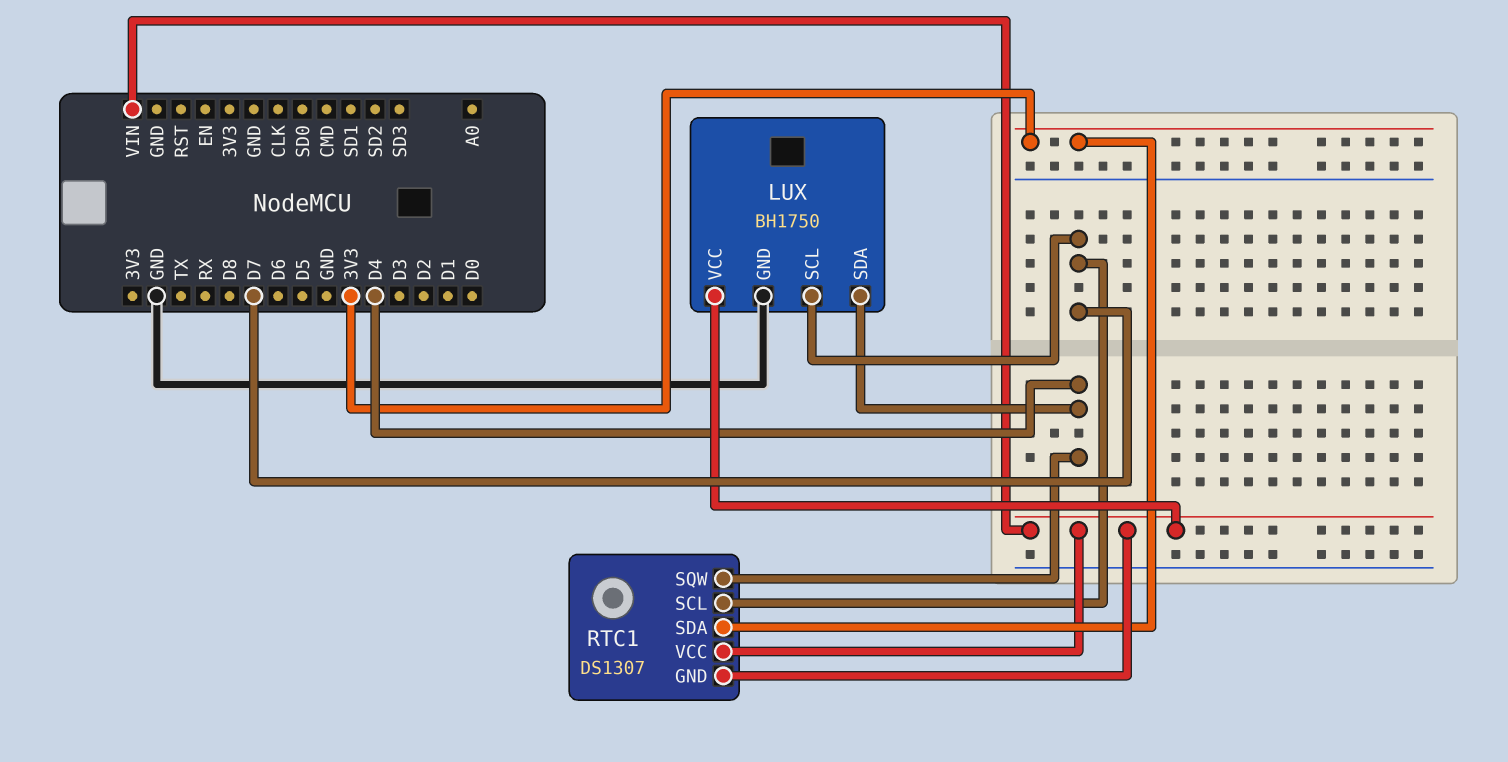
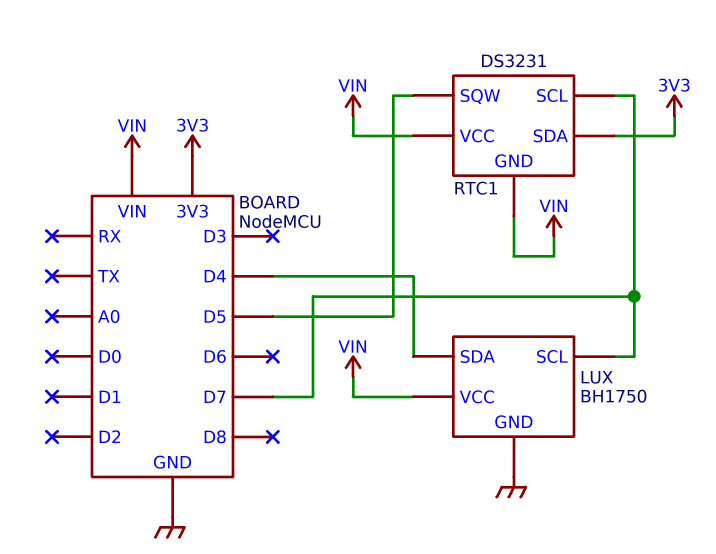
RTC1: DS1307 -> DS3231
RTC1 pin SQW: D4 -> D5

